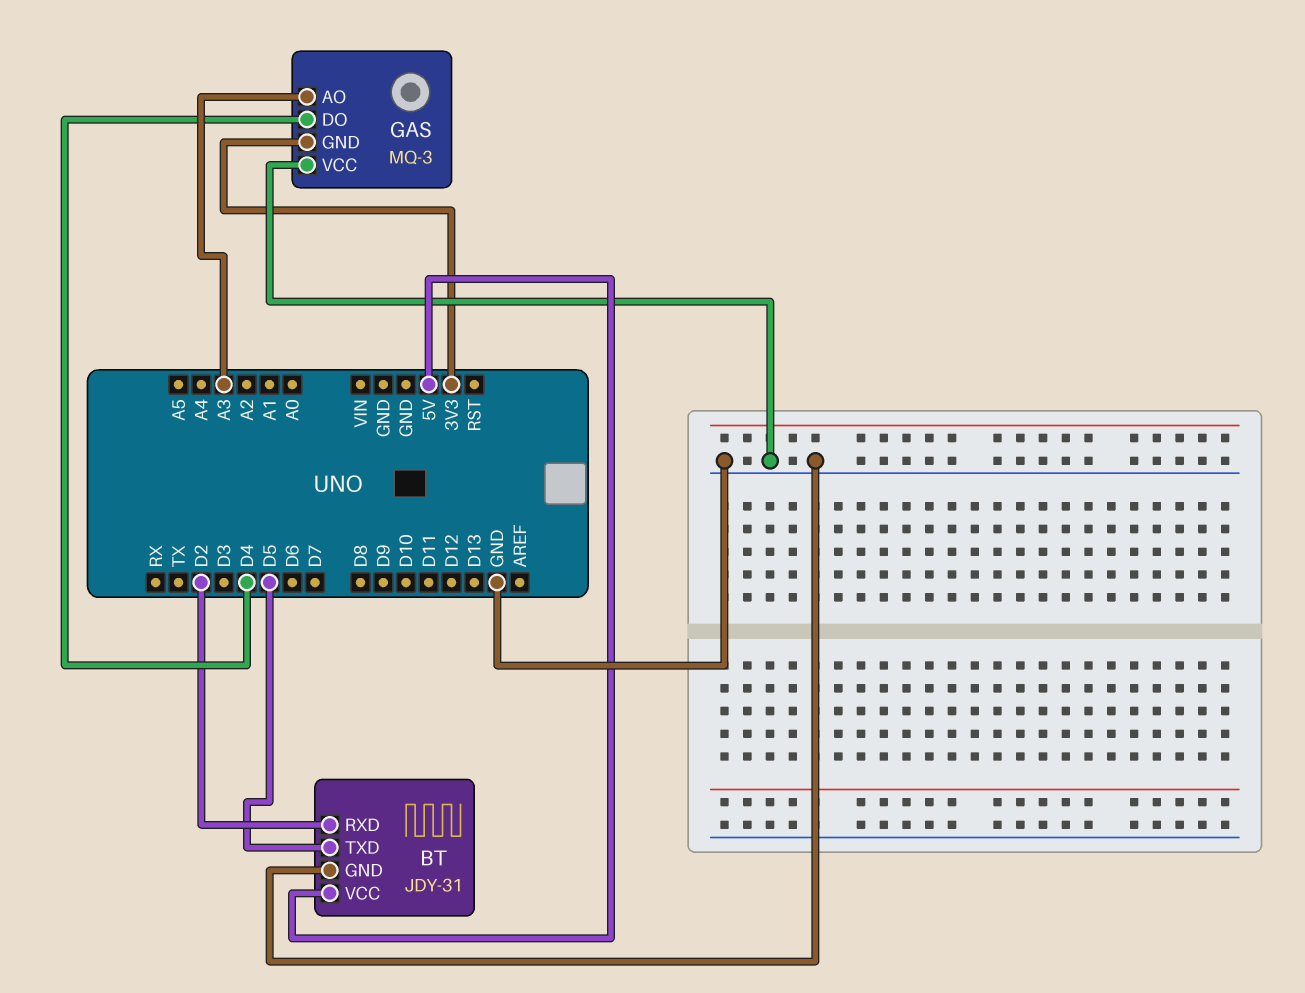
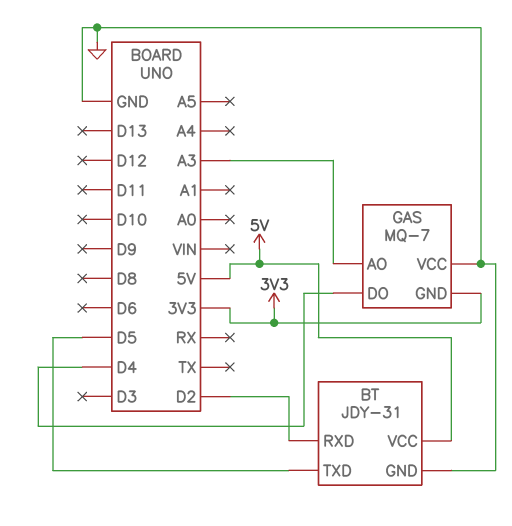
GAS: MQ-3 -> MQ-7

